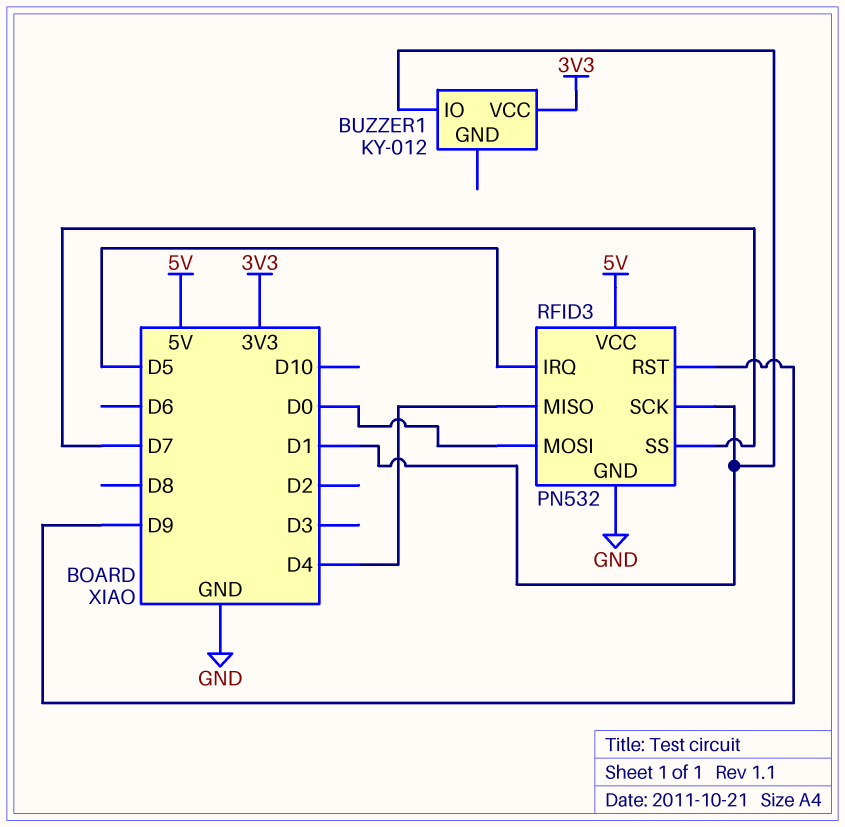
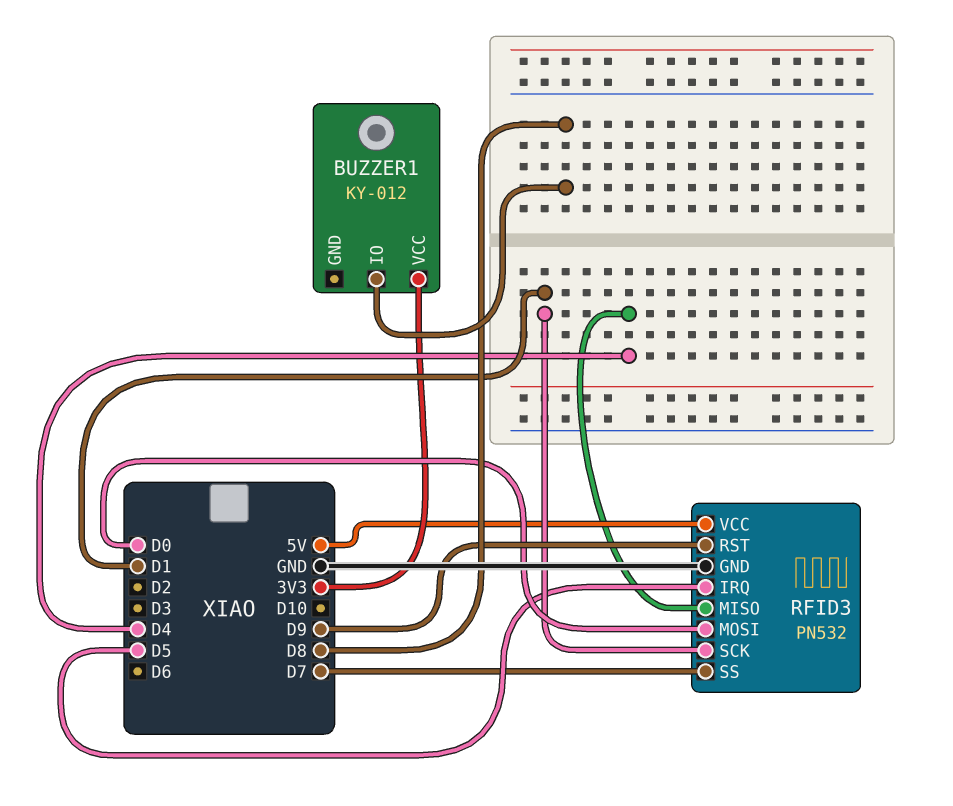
BUZZER1 pin IO: D1 -> D8

